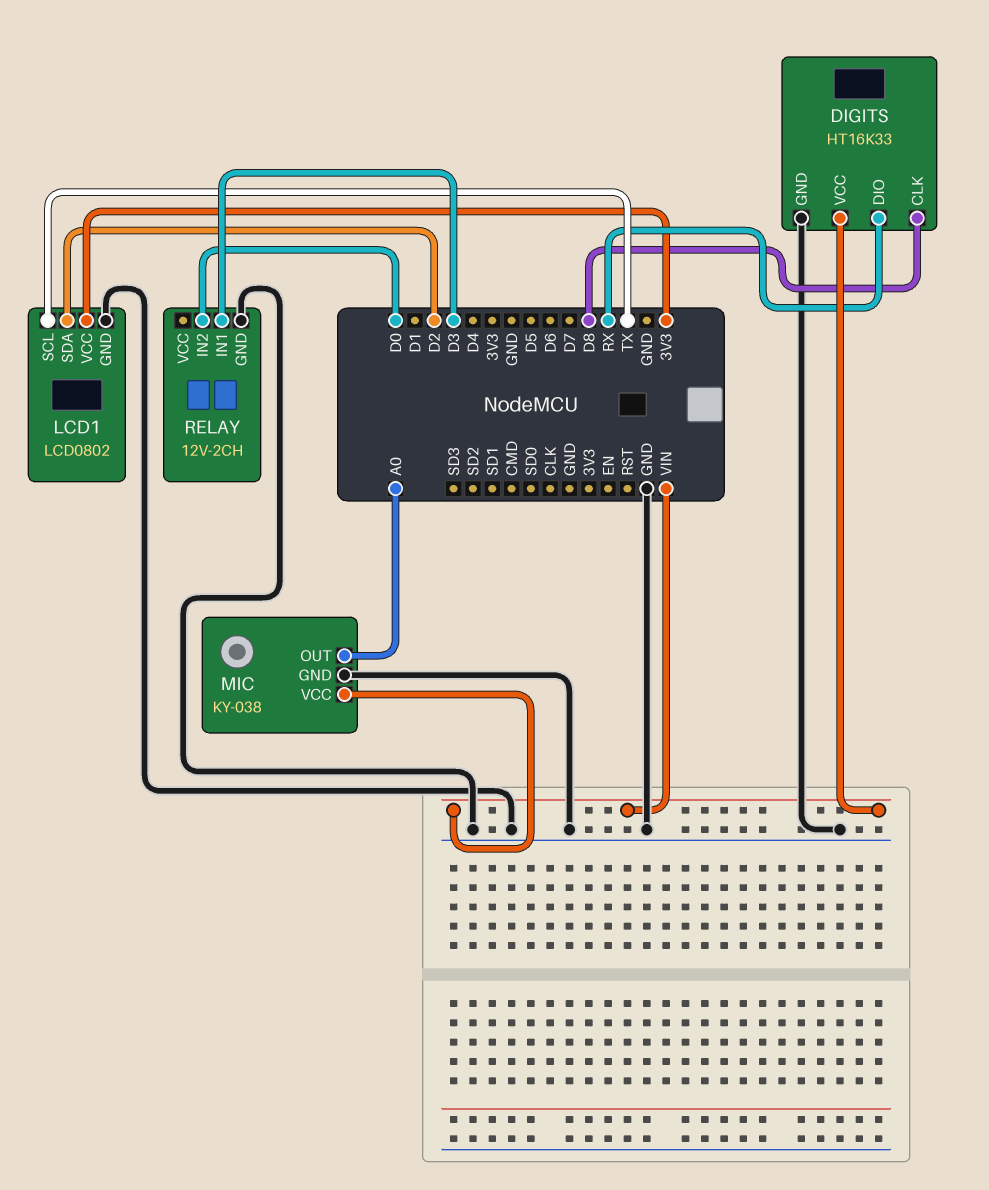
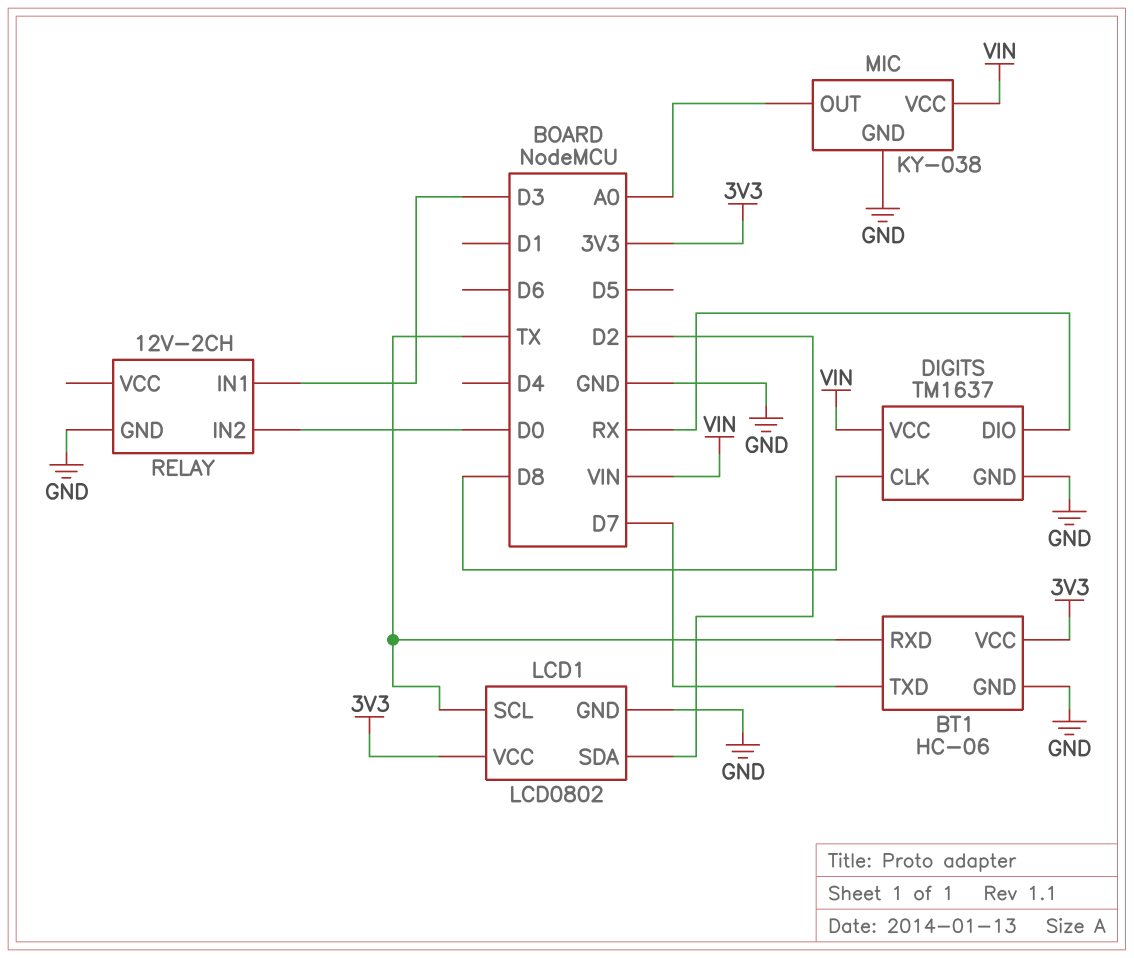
BT1: none -> HC-06
BT1 pin GND: none -> GND
BT1 pin RXD: none -> TX
BT1 pin TXD: none -> D7
BT1 pin VCC: none -> 3V3
DIGITS: HT16K33 -> TM1637

